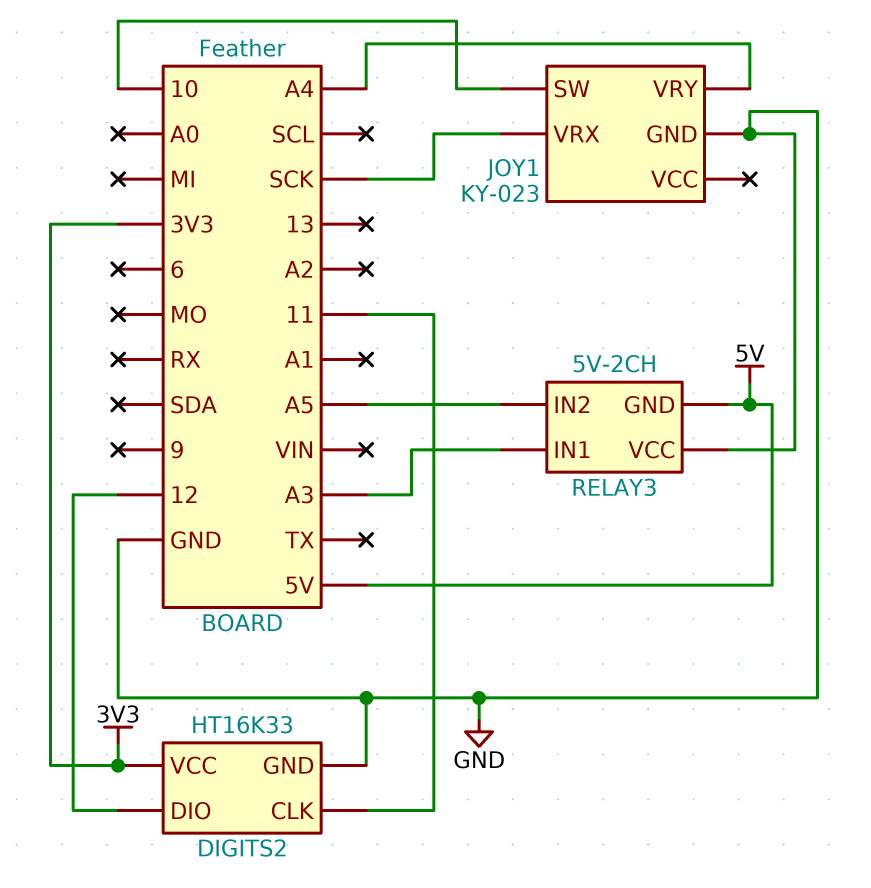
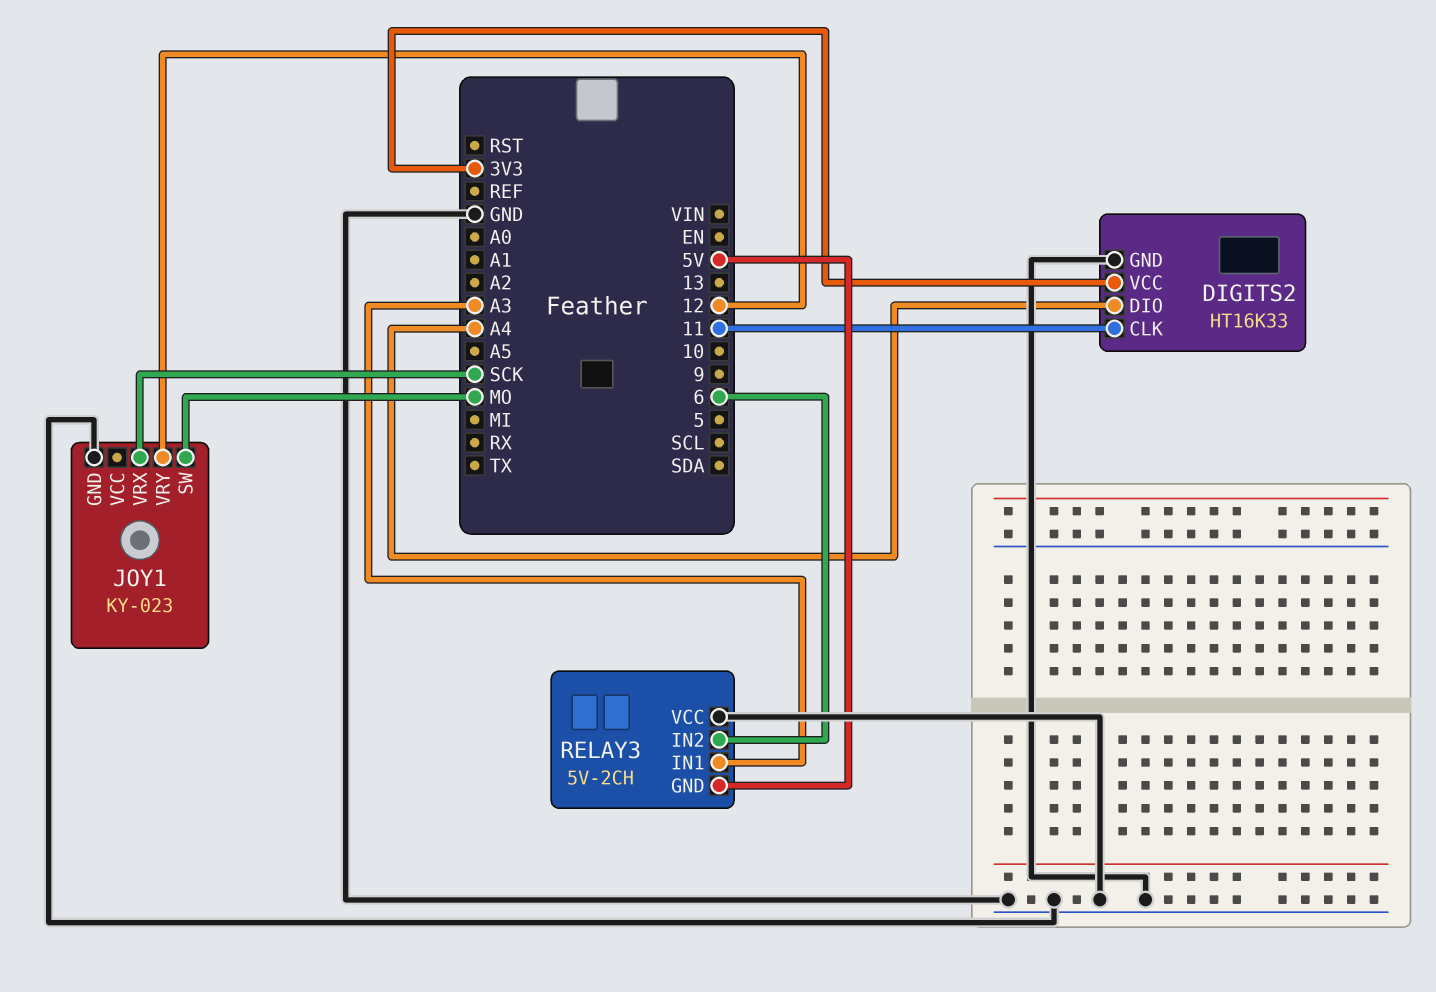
DIGITS2 pin DIO: 12 -> A4
JOY1 pin SW: 10 -> MO
JOY1 pin VRY: A4 -> 12
RELAY3 pin IN2: A5 -> 6

